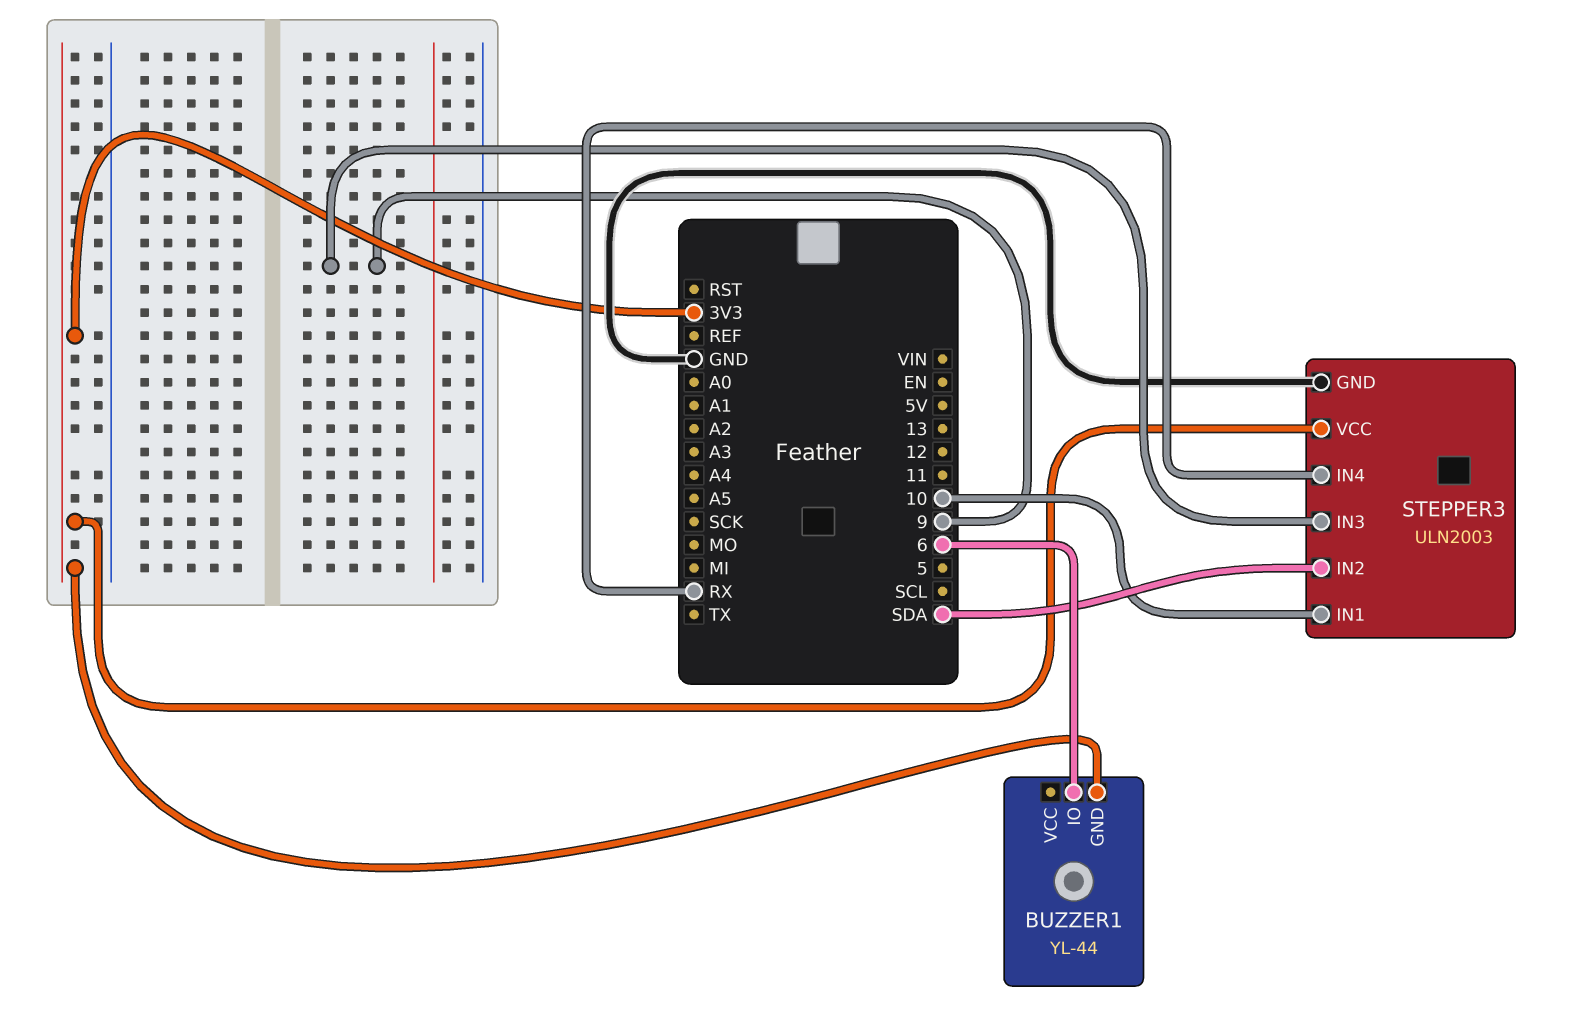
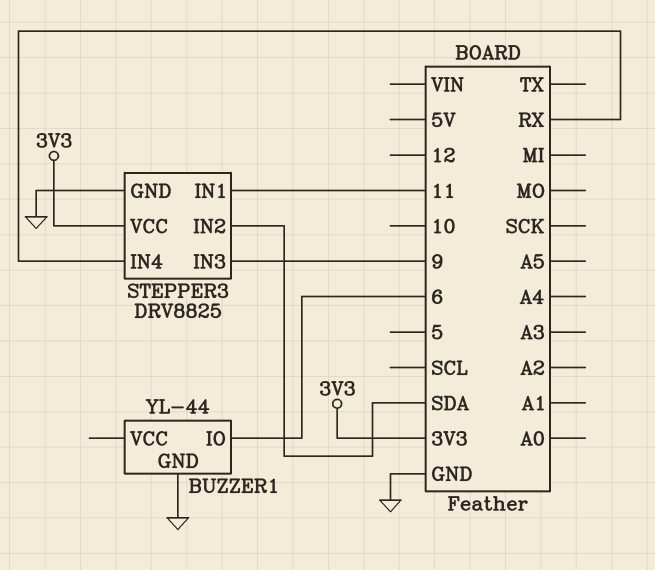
BUZZER1 pin GND: 3V3 -> GND
STEPPER3: ULN2003 -> DRV8825
STEPPER3 pin IN1: 10 -> 11

